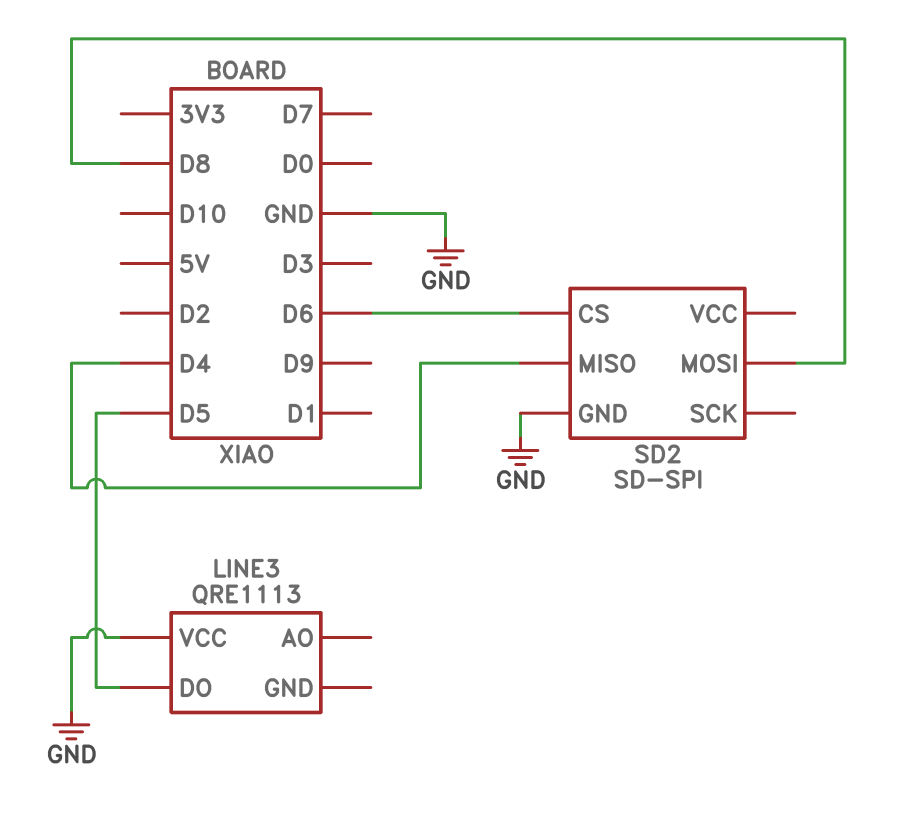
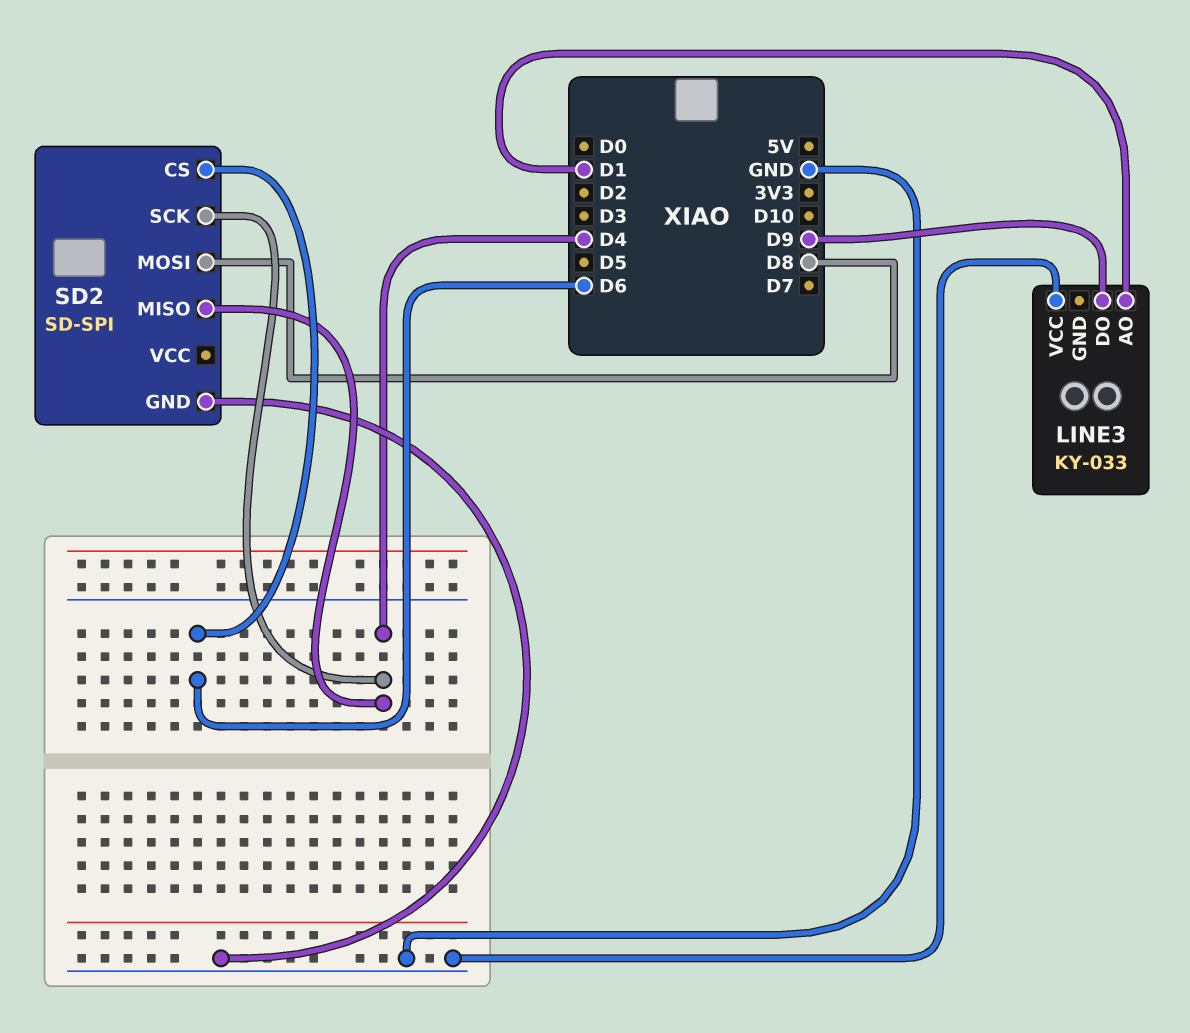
LINE3: QRE1113 -> KY-033
LINE3 pin AO: none -> D1
LINE3 pin DO: D5 -> D9
SD2 pin SCK: none -> D4

